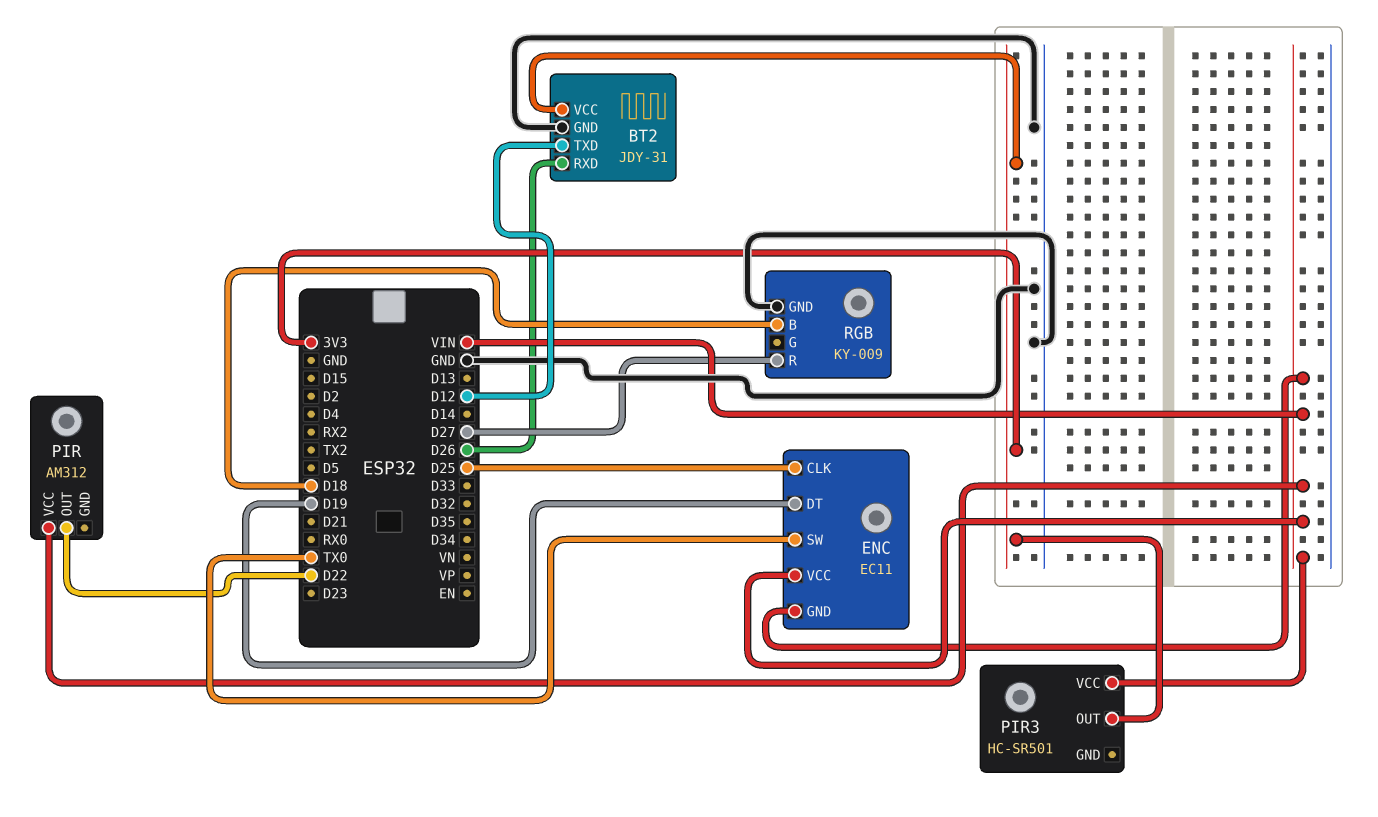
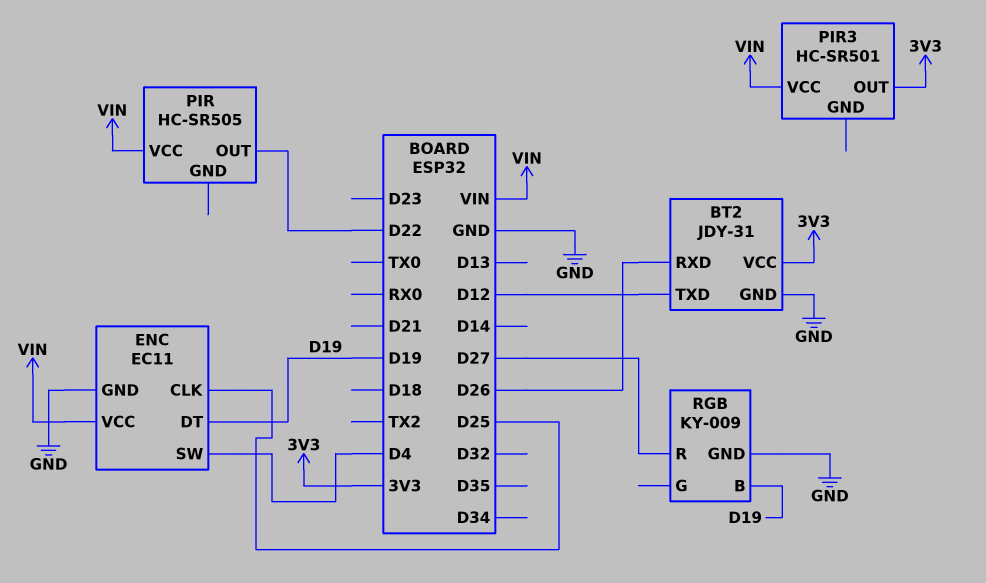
ENC pin GND: VIN -> GND
ENC pin SW: TX0 -> D4
PIR: AM312 -> HC-SR505
RGB pin B: D18 -> D19

